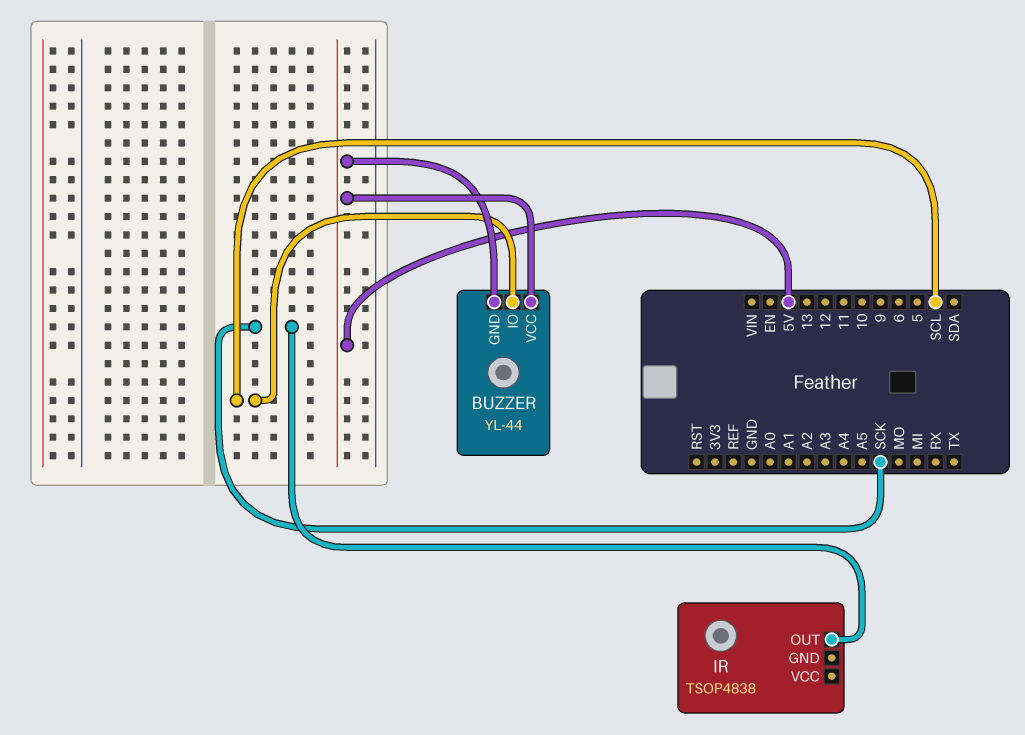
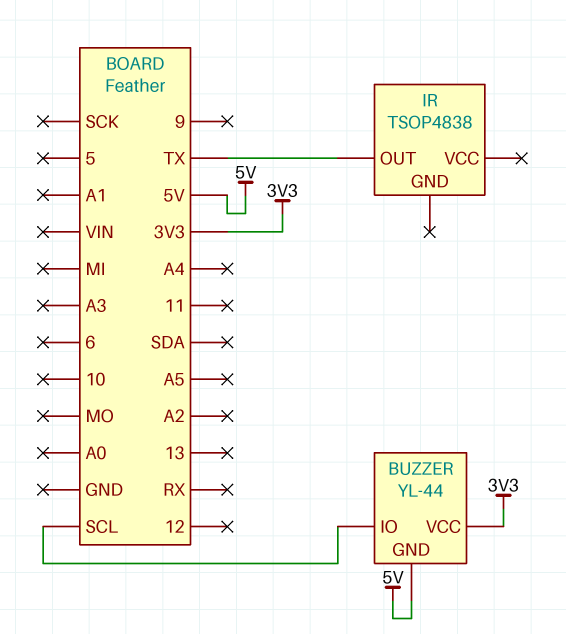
BUZZER pin VCC: 5V -> 3V3
IR pin OUT: SCK -> TX

